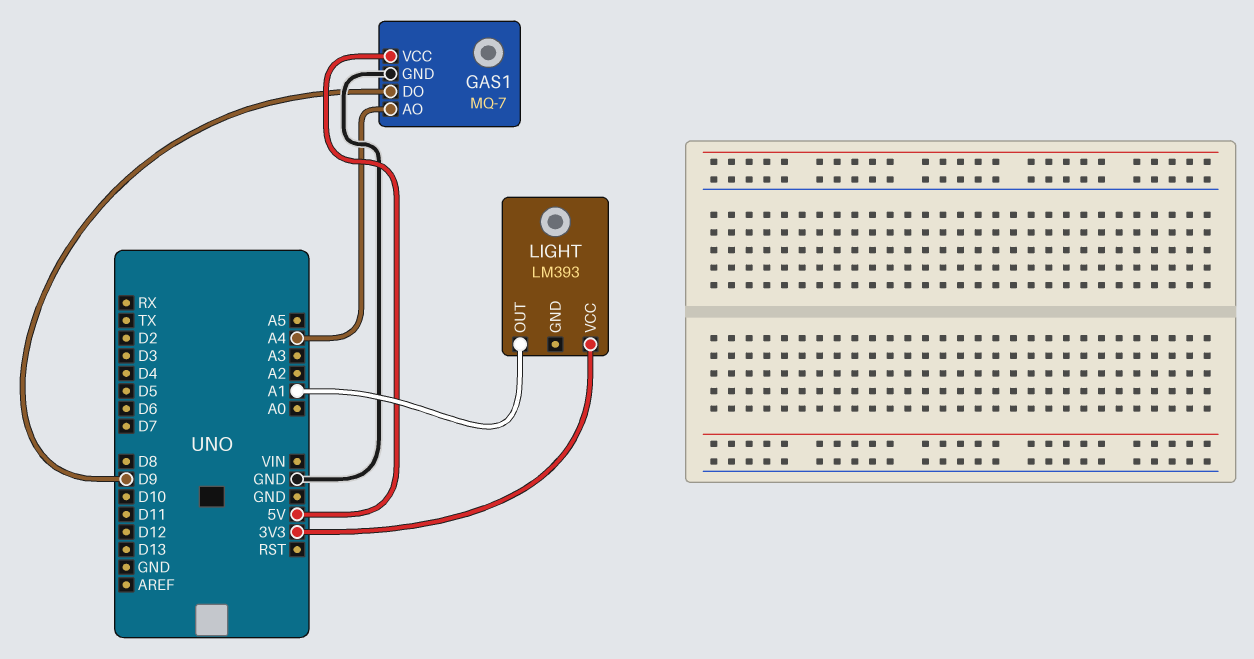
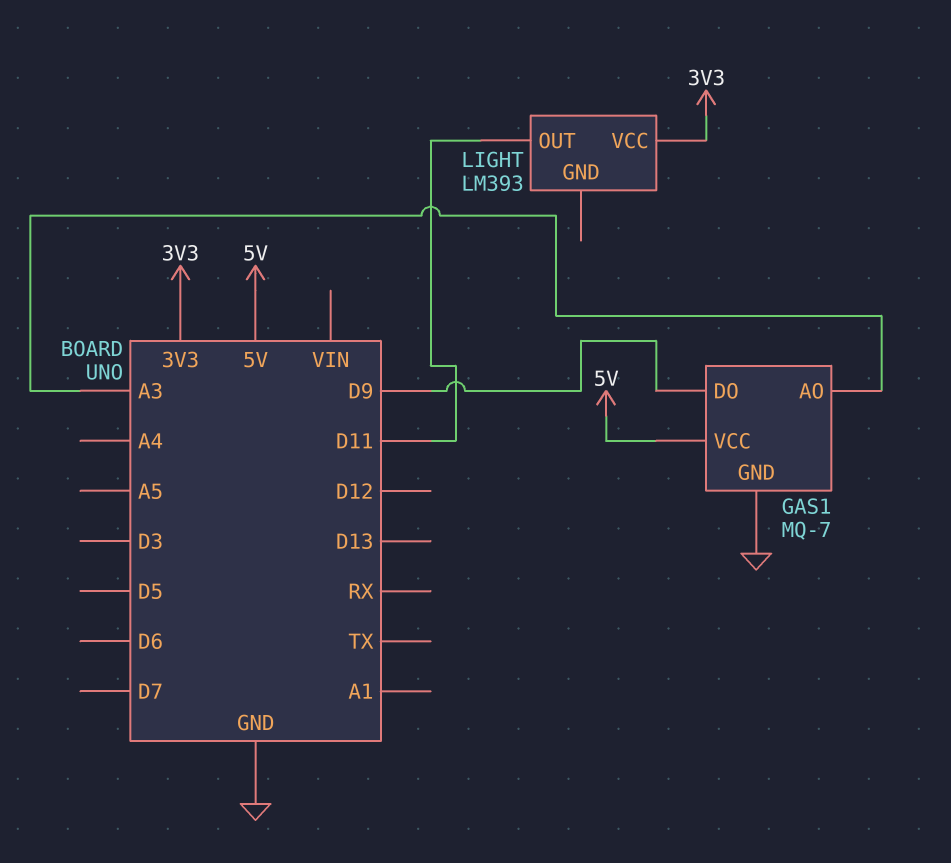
GAS1 pin AO: A4 -> A3
LIGHT pin OUT: A1 -> D11

